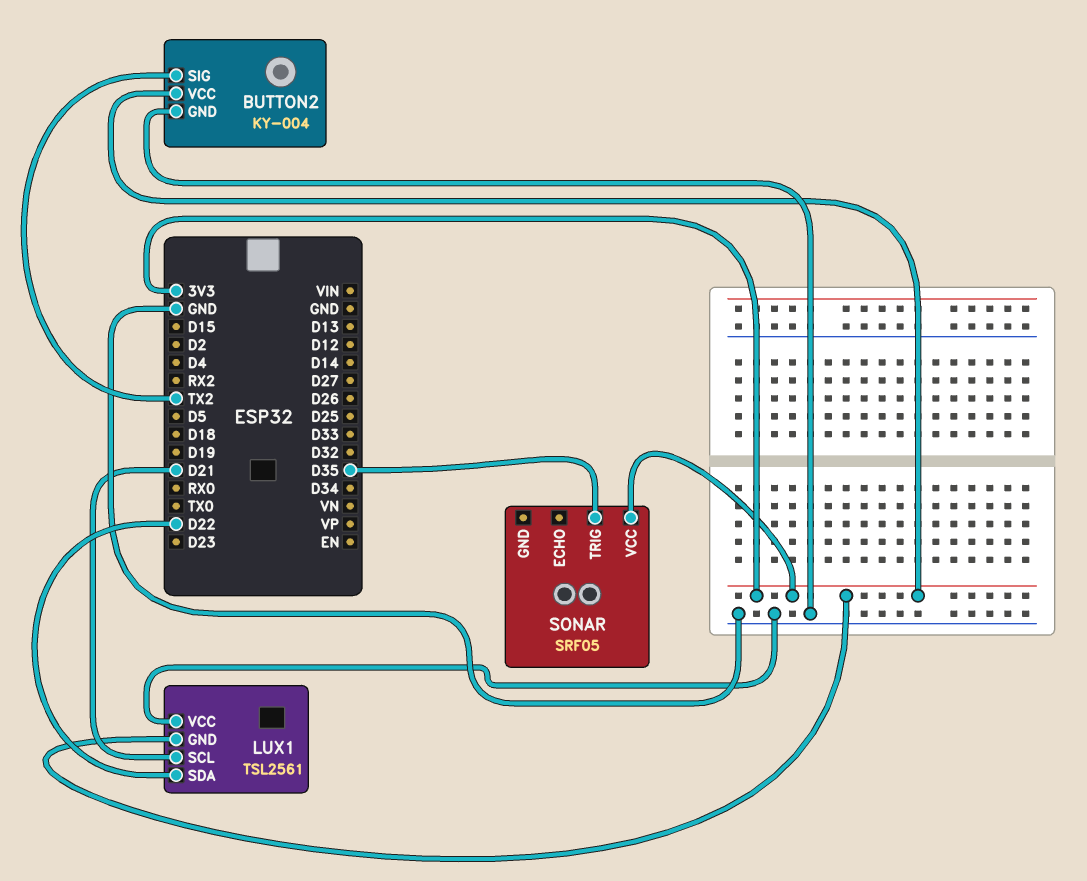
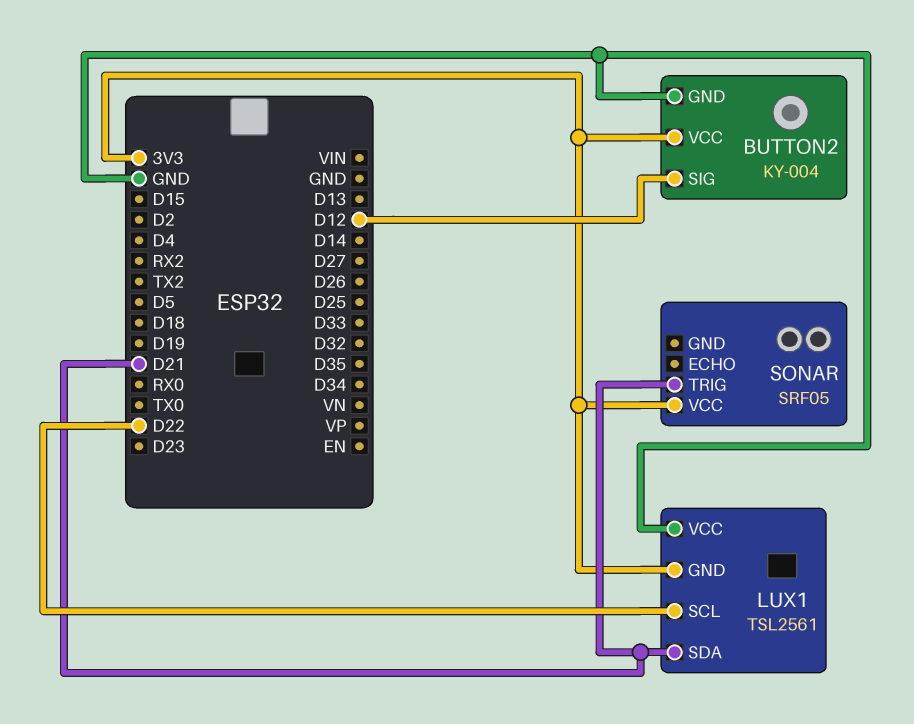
BUTTON2 pin SIG: TX2 -> D12
LUX1 pin SCL: D21 -> D22
LUX1 pin SDA: D22 -> D21
SONAR pin TRIG: D35 -> D21

